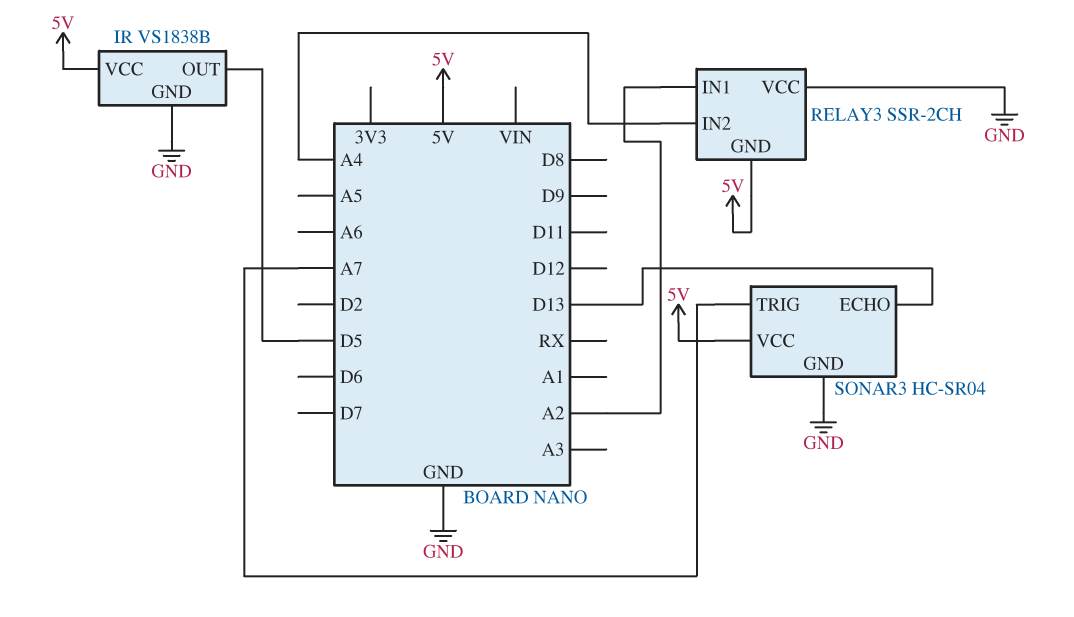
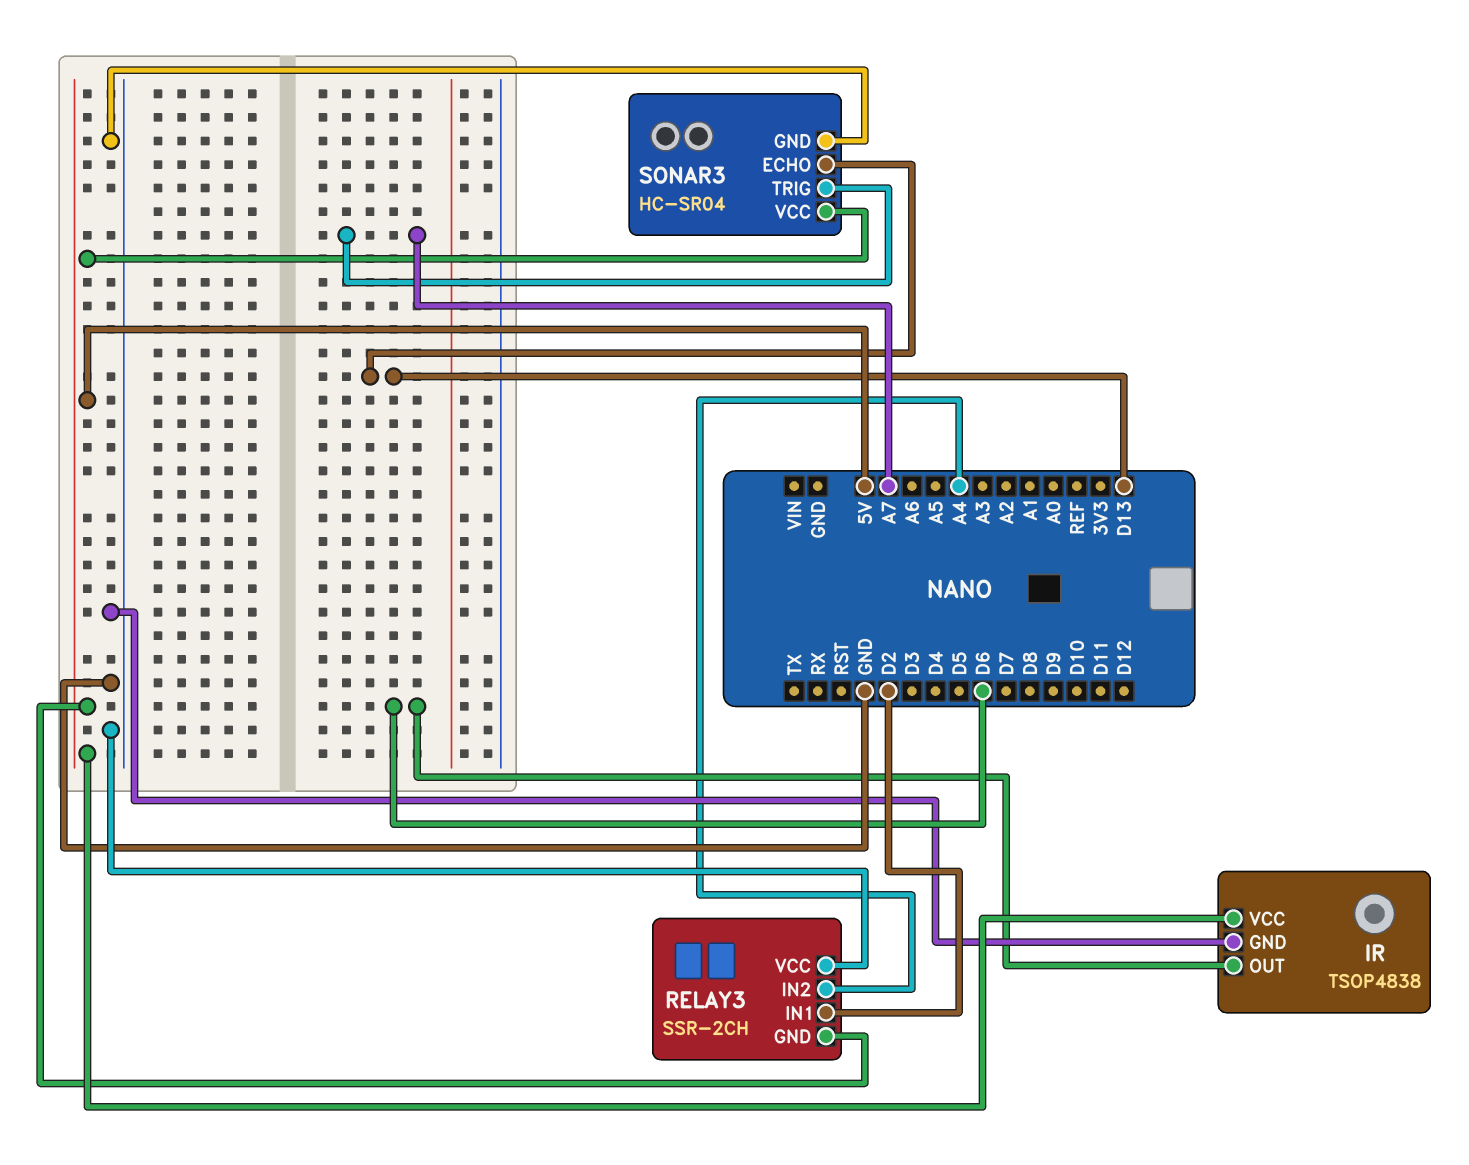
IR: VS1838B -> TSOP4838
IR pin OUT: D5 -> D6
RELAY3 pin IN1: A2 -> D2

